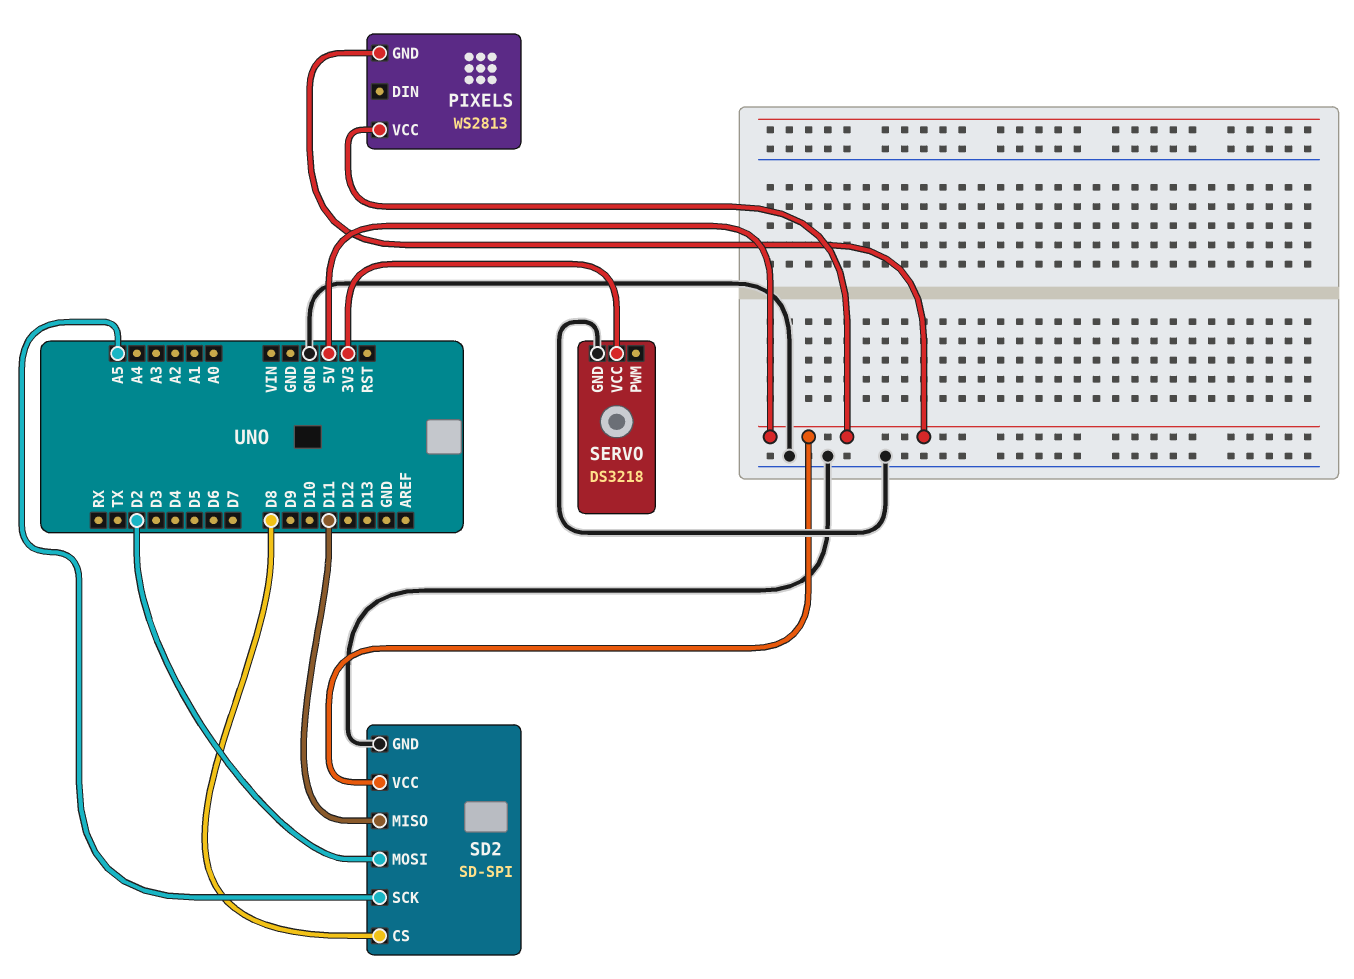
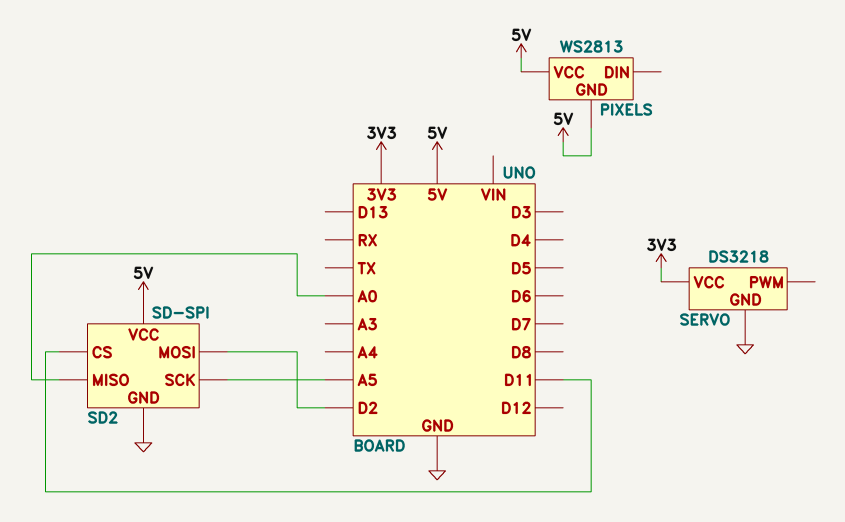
SD2 pin CS: D8 -> D11
SD2 pin MISO: D11 -> A0

